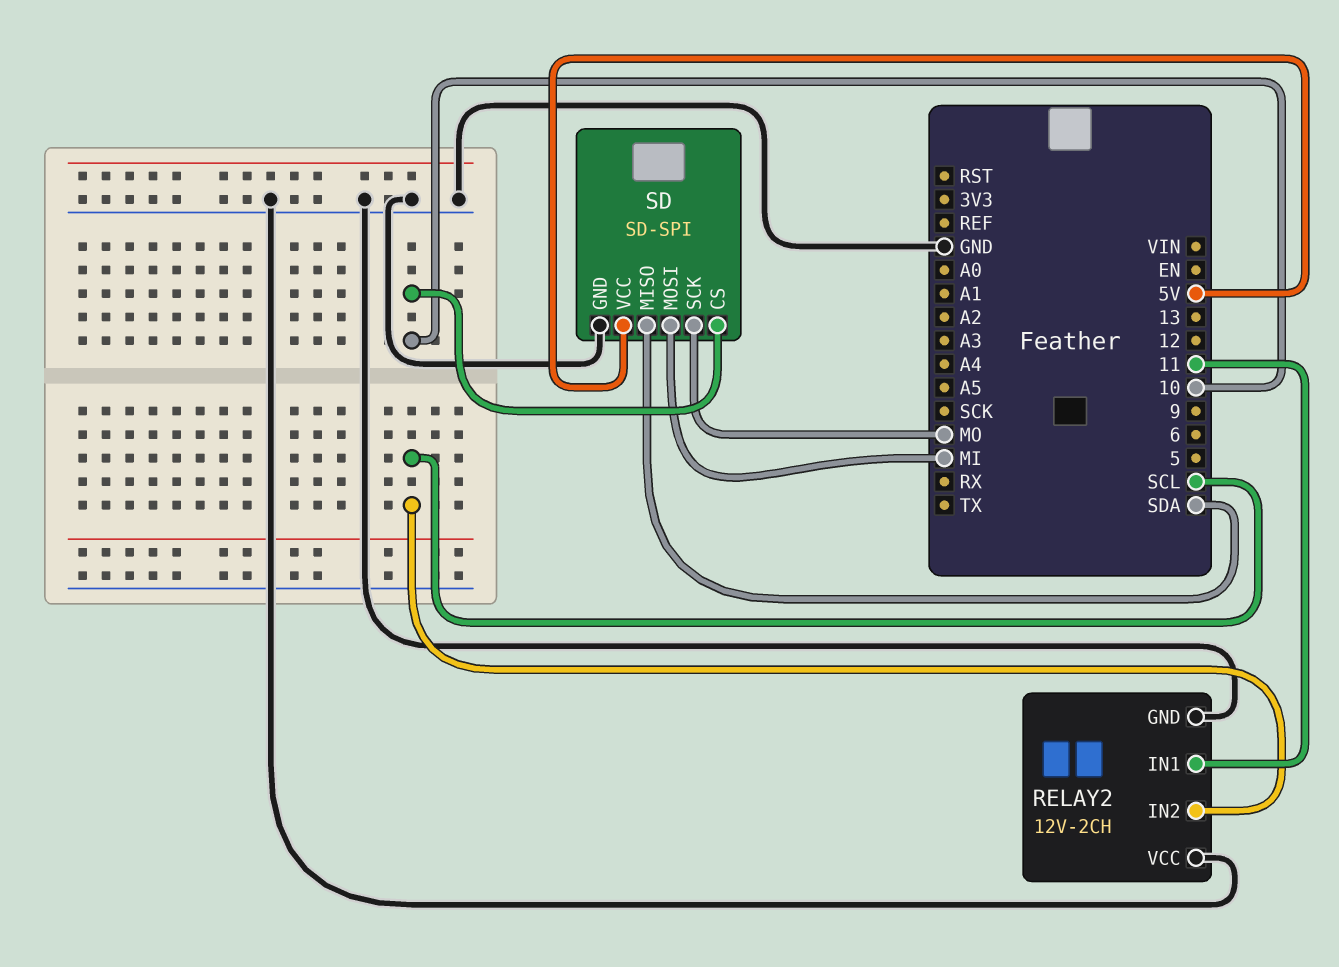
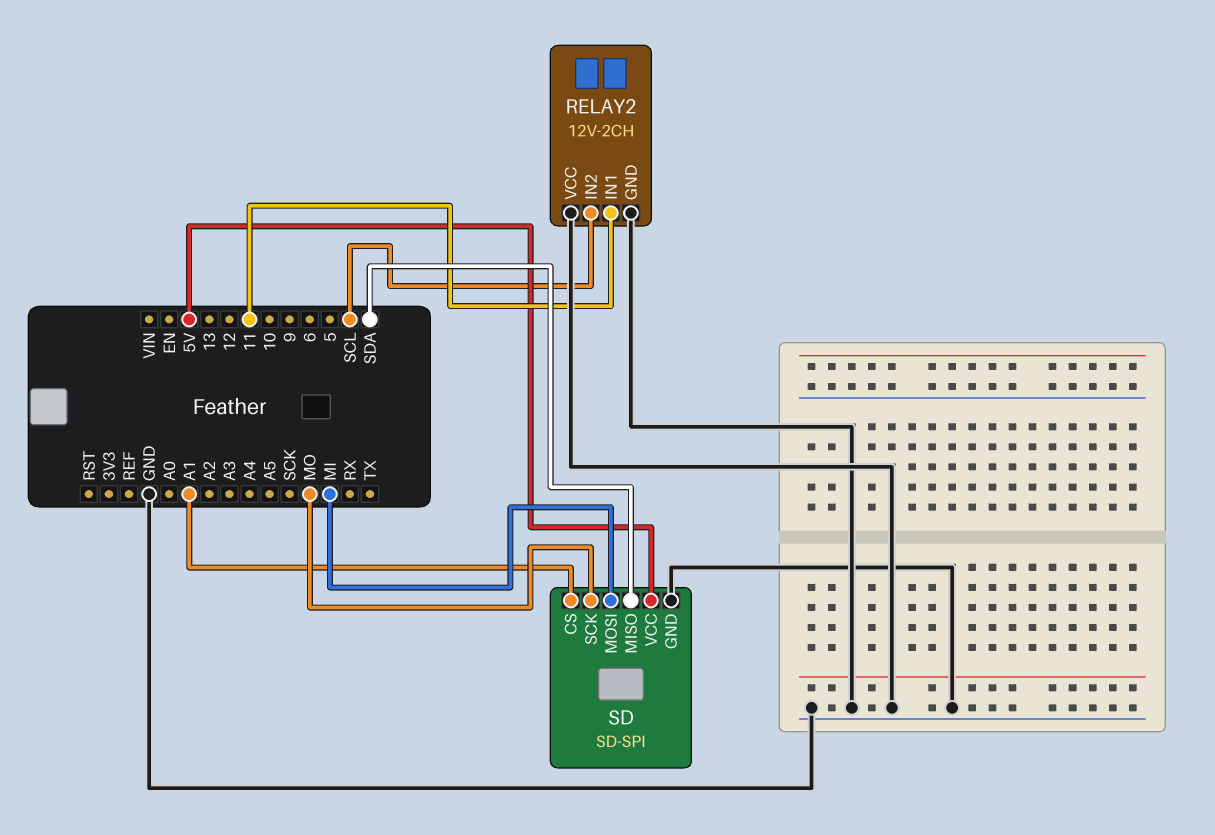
SD pin CS: 10 -> A1

